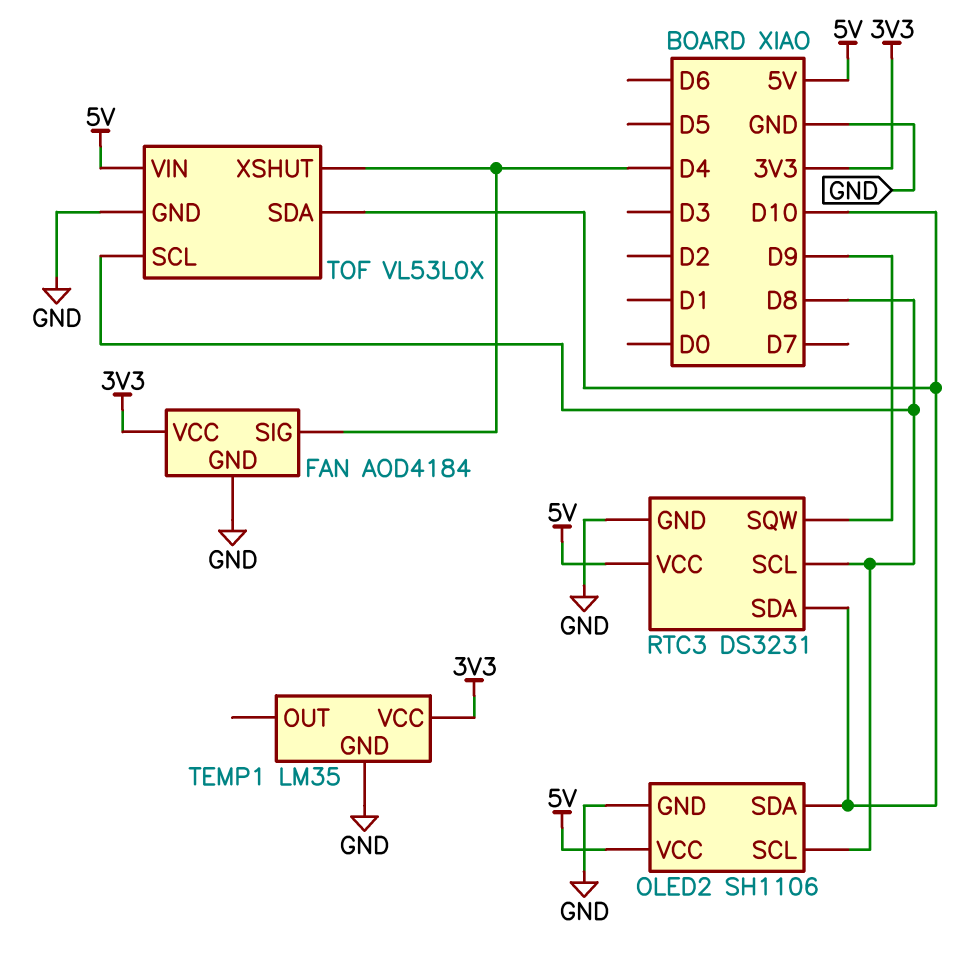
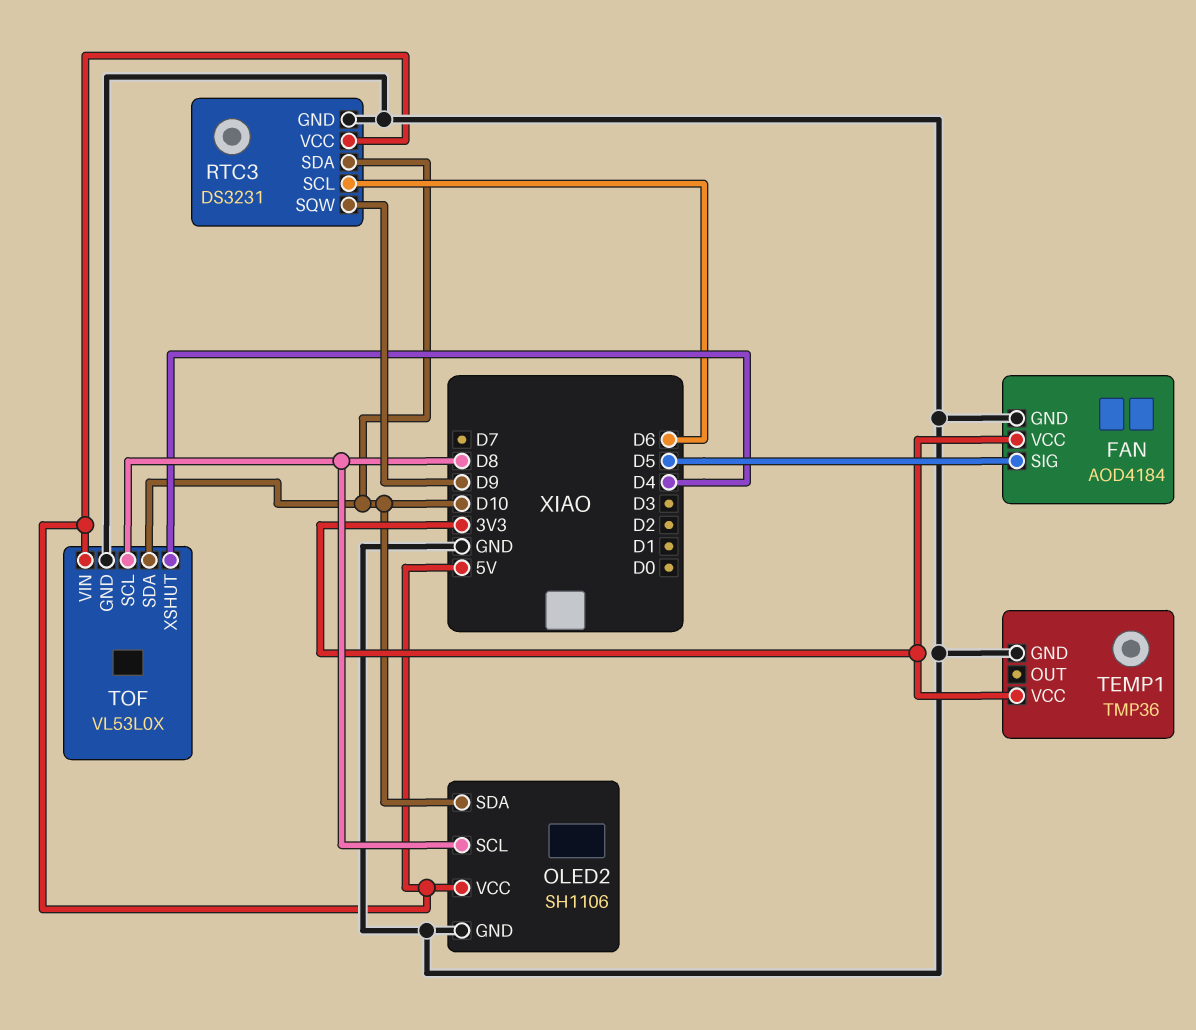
FAN pin SIG: D4 -> D5
RTC3 pin SCL: D8 -> D6
TEMP1: LM35 -> TMP36

